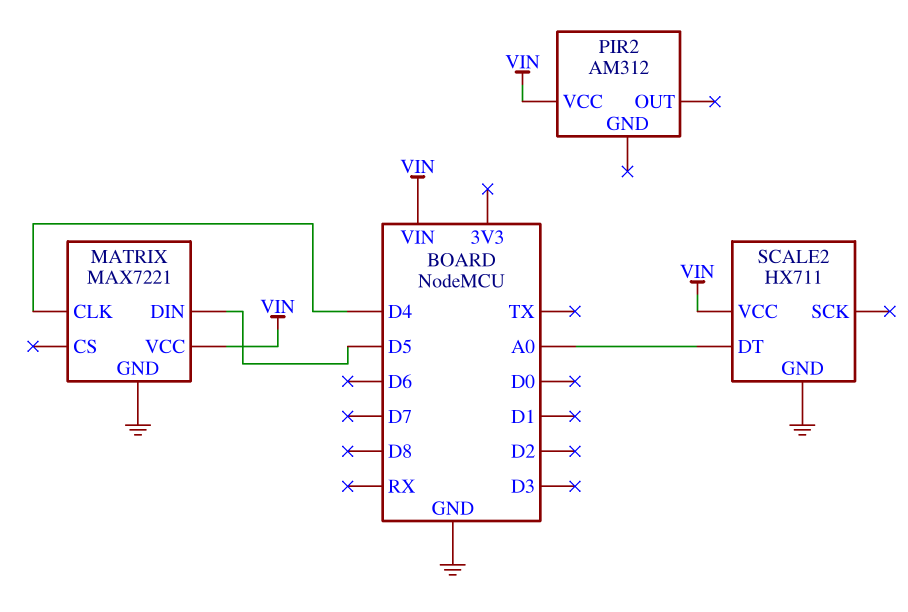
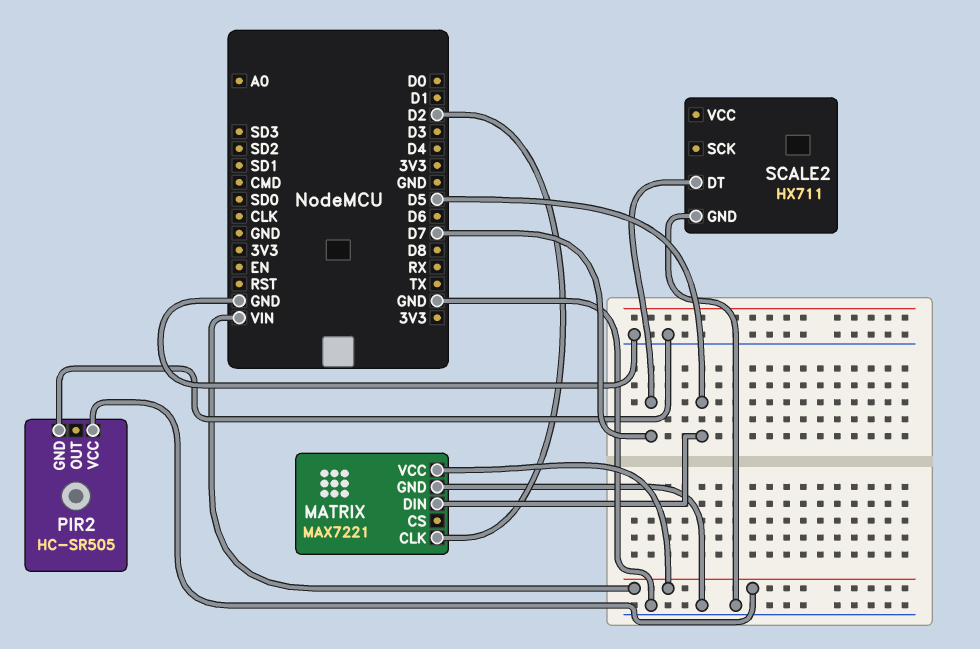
MATRIX pin CLK: D4 -> D2
PIR2: AM312 -> HC-SR505
PIR2 pin GND: none -> GND
SCALE2 pin DT: A0 -> D7
SCALE2 pin VCC: VIN -> none

